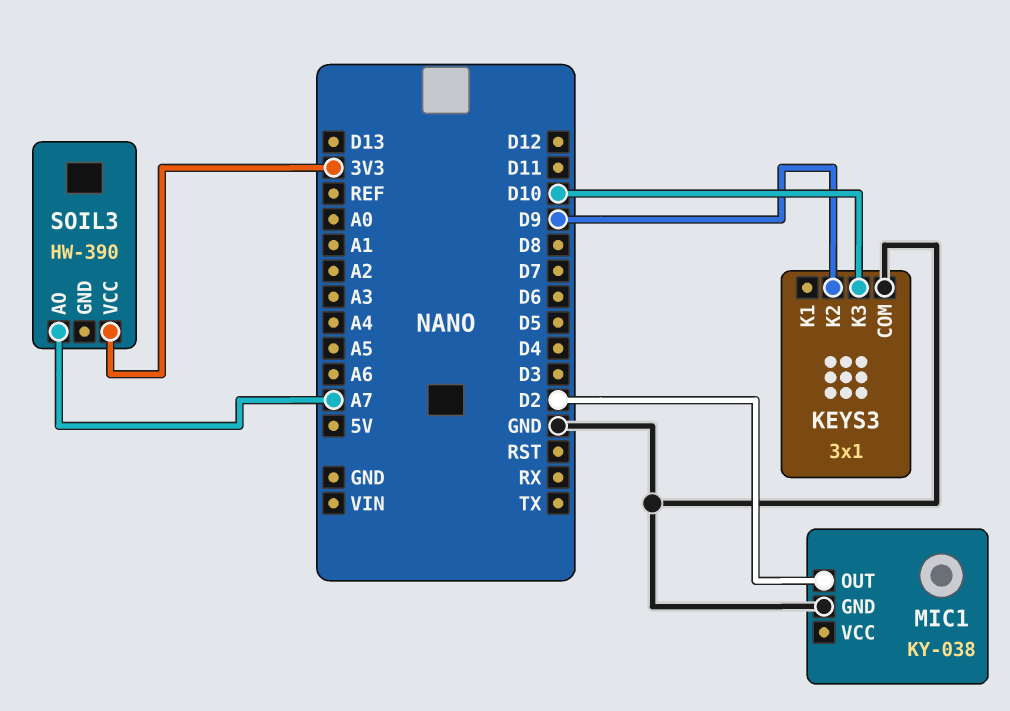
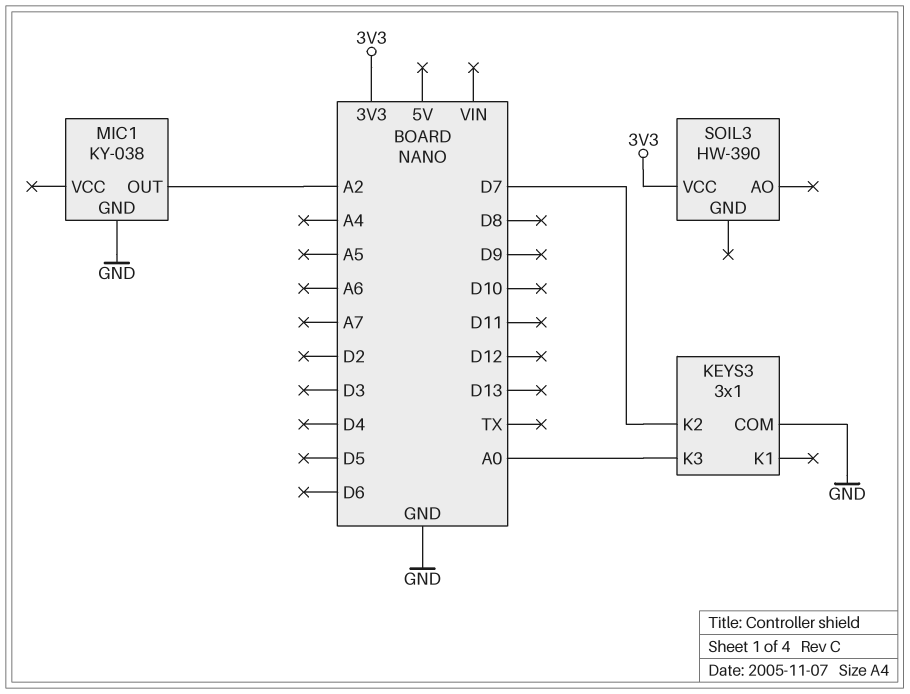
KEYS3 pin K2: D9 -> D7
KEYS3 pin K3: D10 -> A0
MIC1 pin OUT: D2 -> A2
SOIL3 pin AO: A7 -> none

